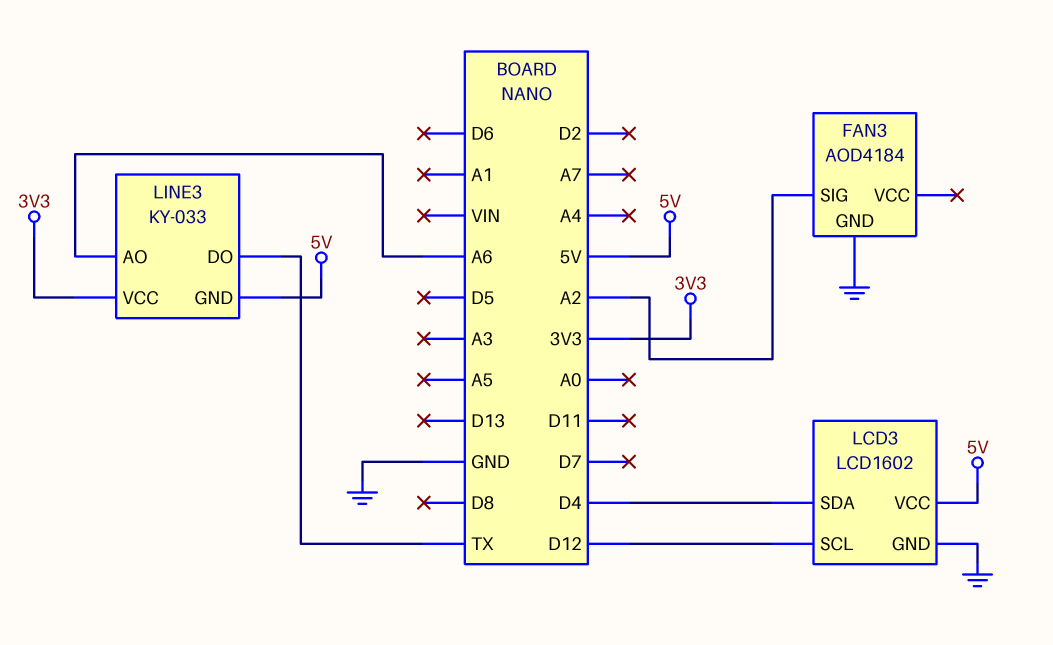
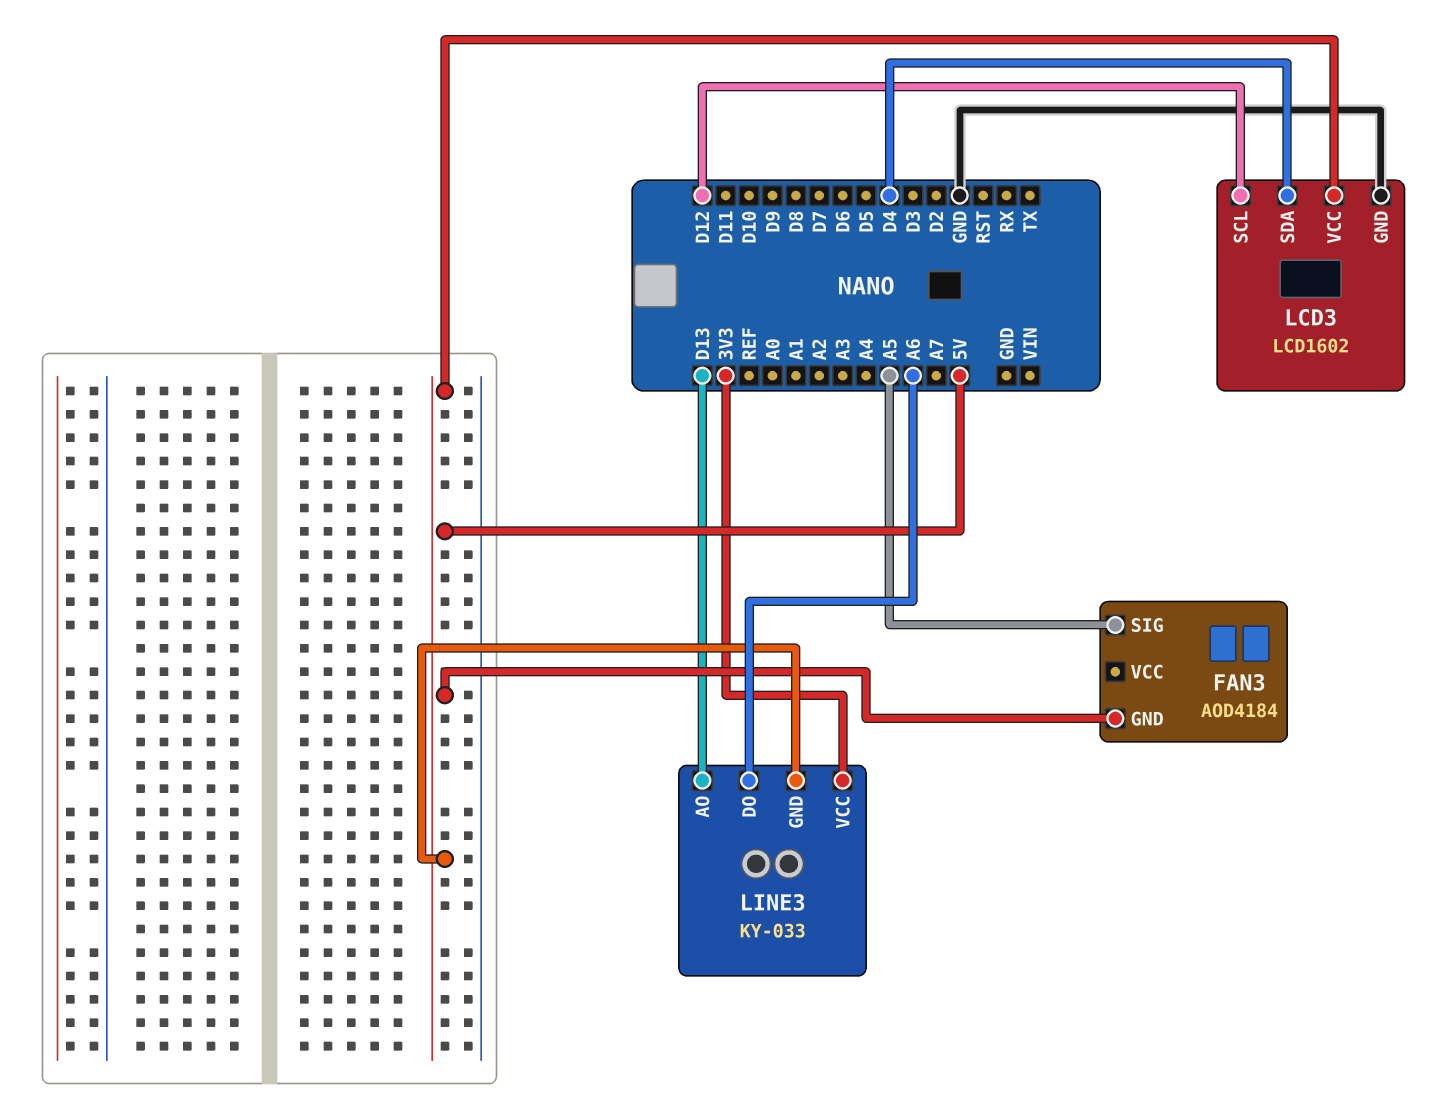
FAN3 pin GND: GND -> 5V
FAN3 pin SIG: A2 -> A5
LINE3 pin AO: A6 -> D13
LINE3 pin DO: TX -> A6

